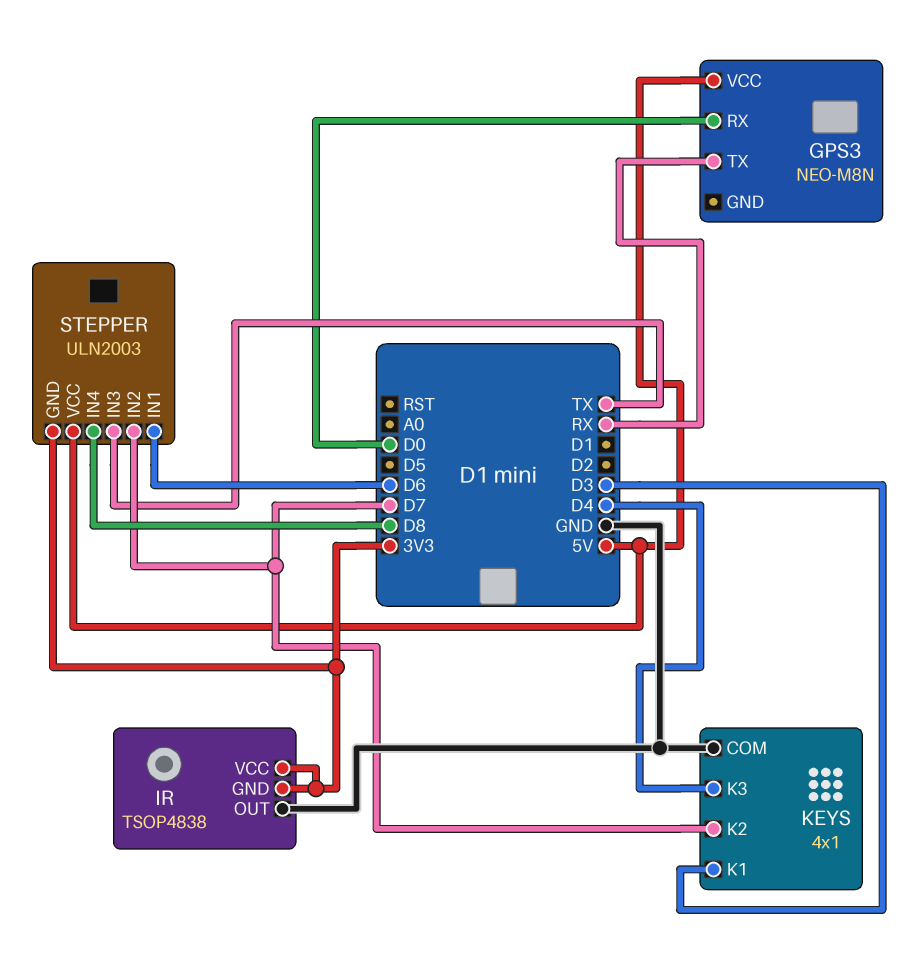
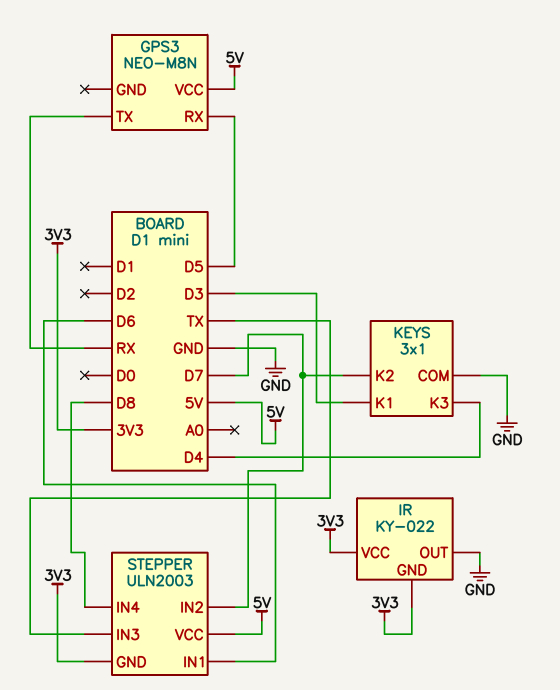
GPS3 pin RX: D0 -> D5
IR: TSOP4838 -> KY-022
KEYS: 4x1 -> 3x1

